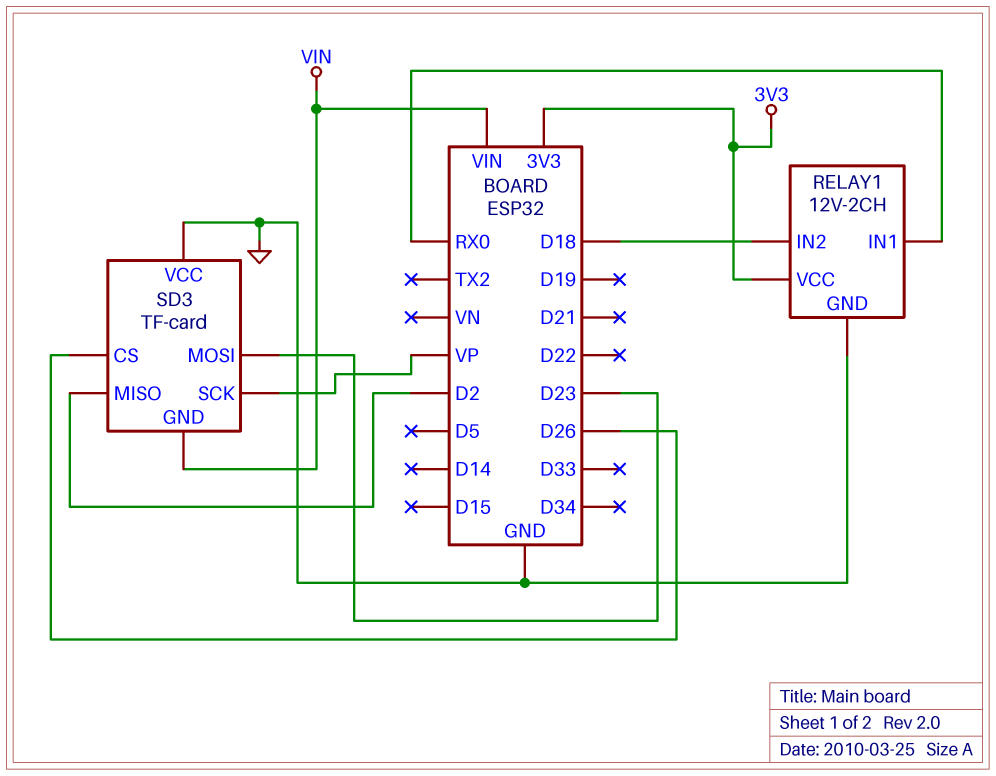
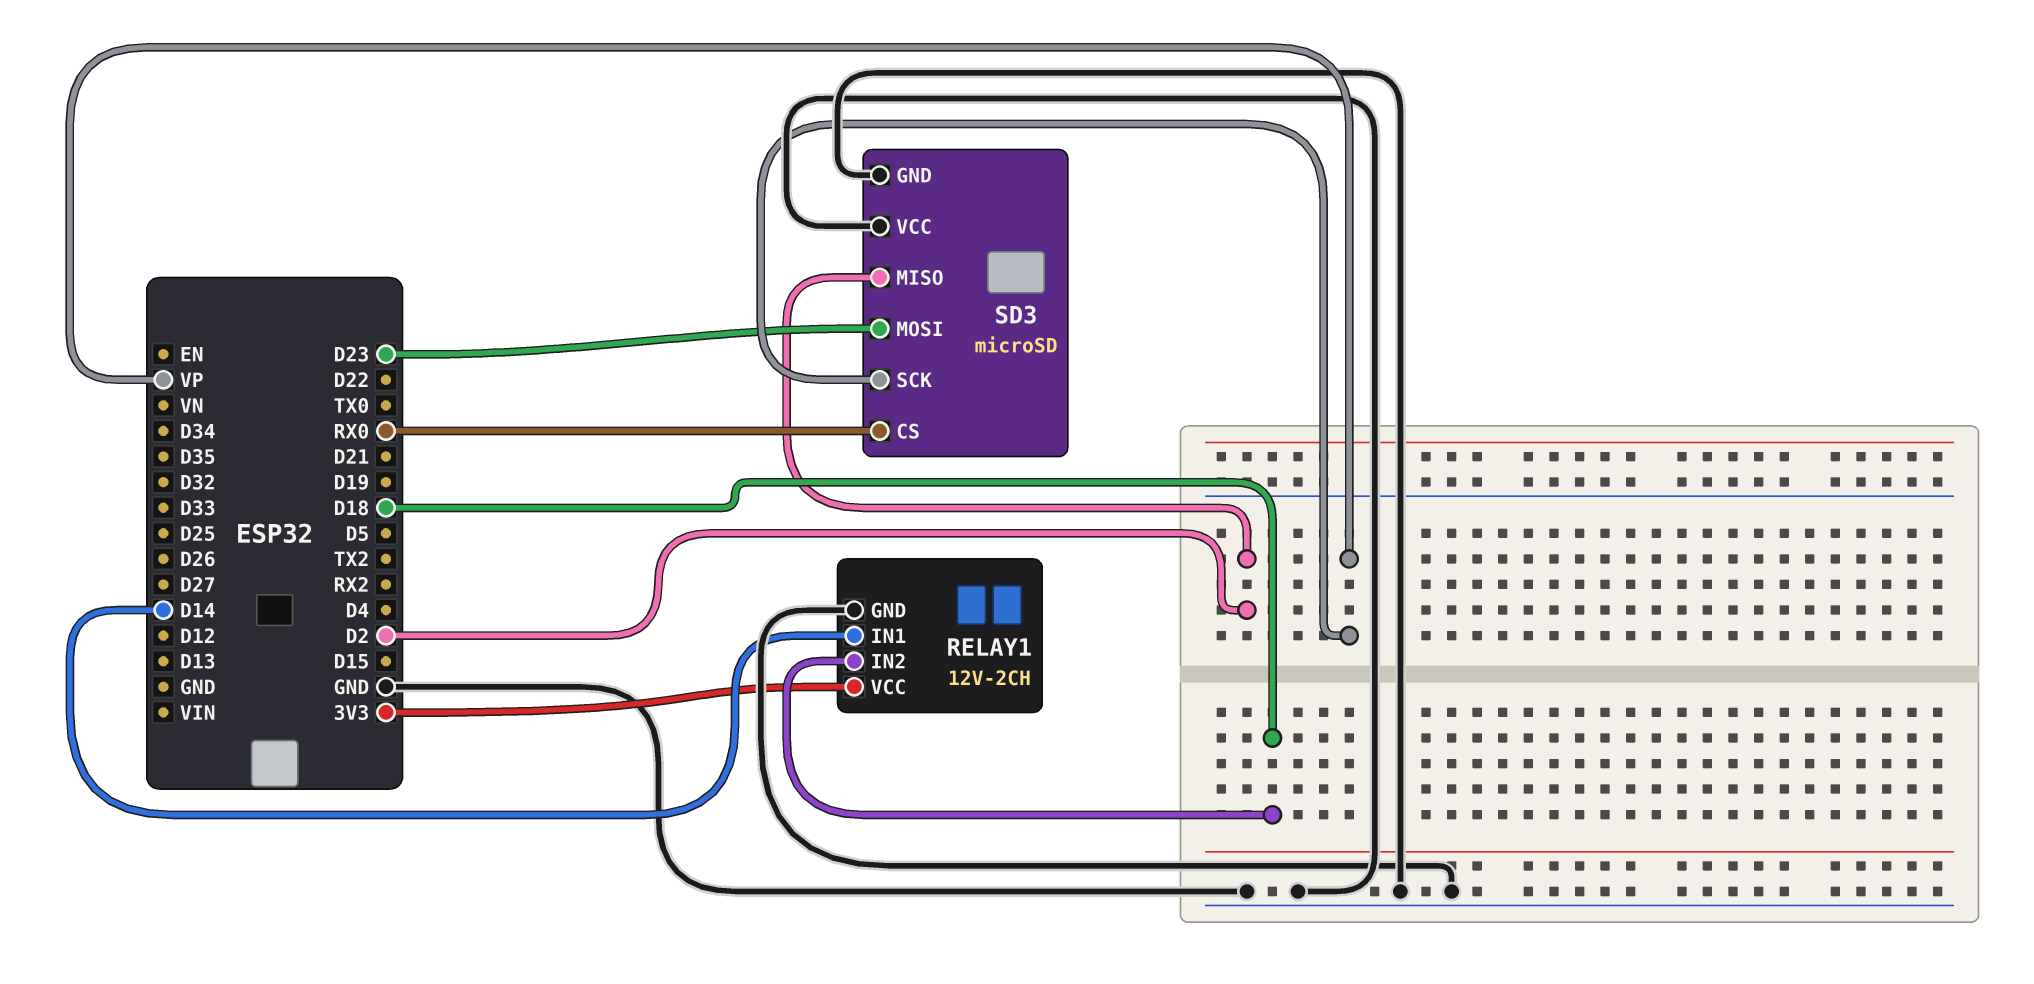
RELAY1 pin IN1: RX0 -> D14
SD3: TF-card -> microSD
SD3 pin CS: D26 -> RX0
SD3 pin GND: VIN -> GND

